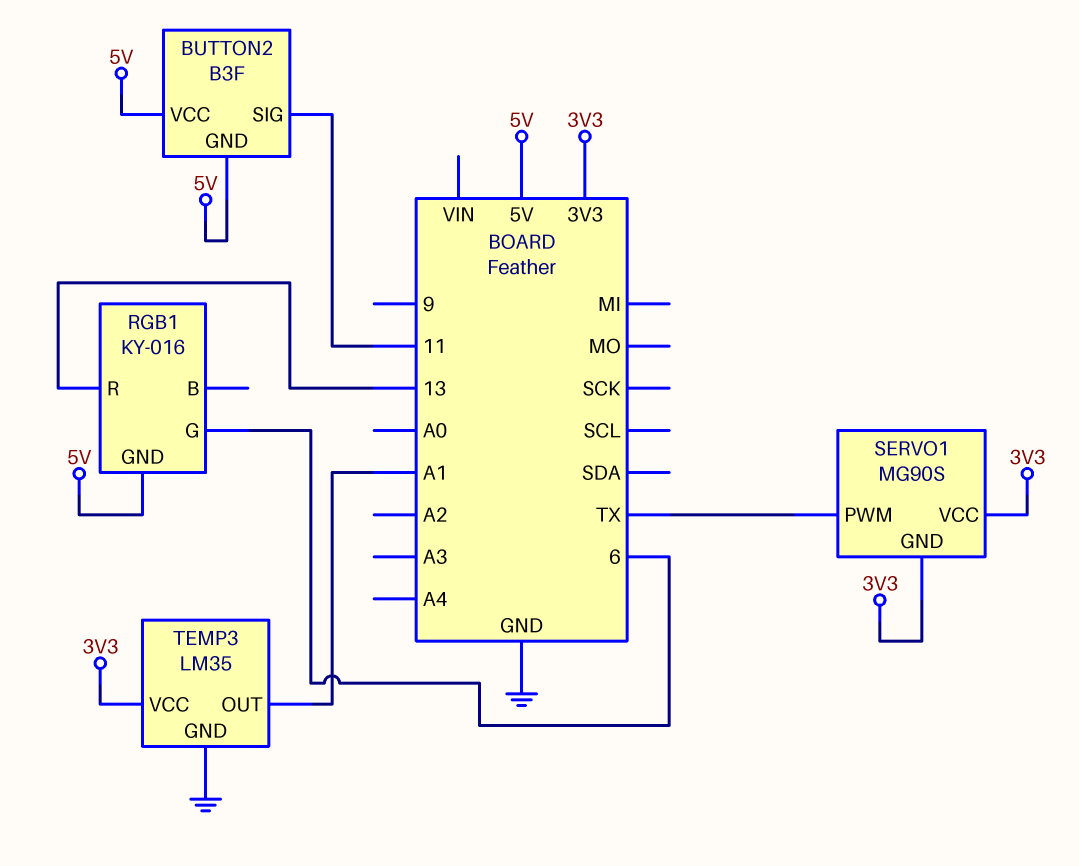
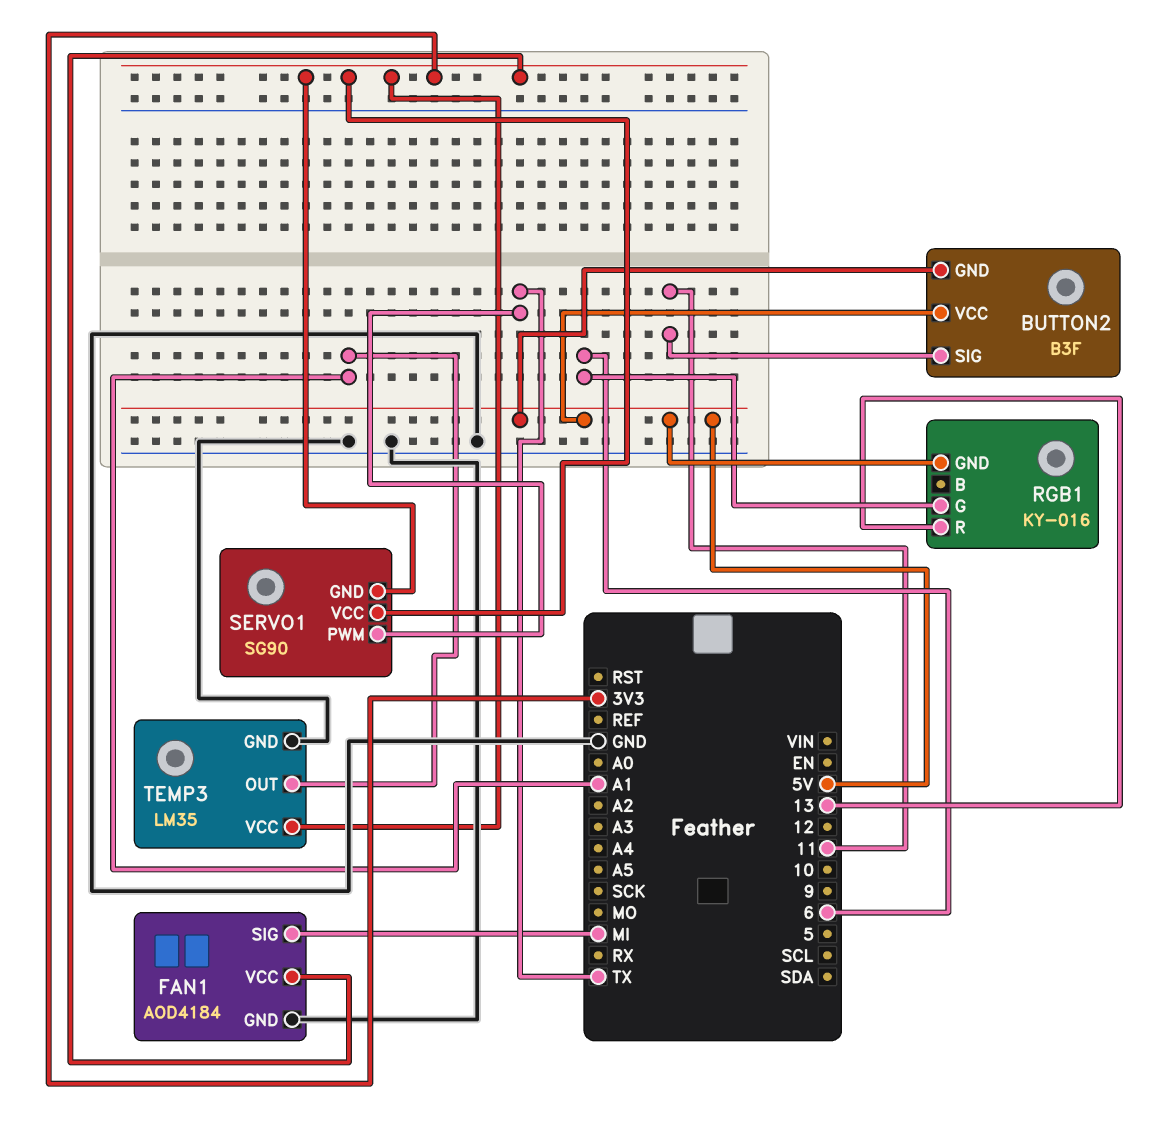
FAN1: none -> AOD4184
FAN1 pin GND: none -> GND
FAN1 pin SIG: none -> MI
FAN1 pin VCC: none -> 3V3
SERVO1: MG90S -> SG90

